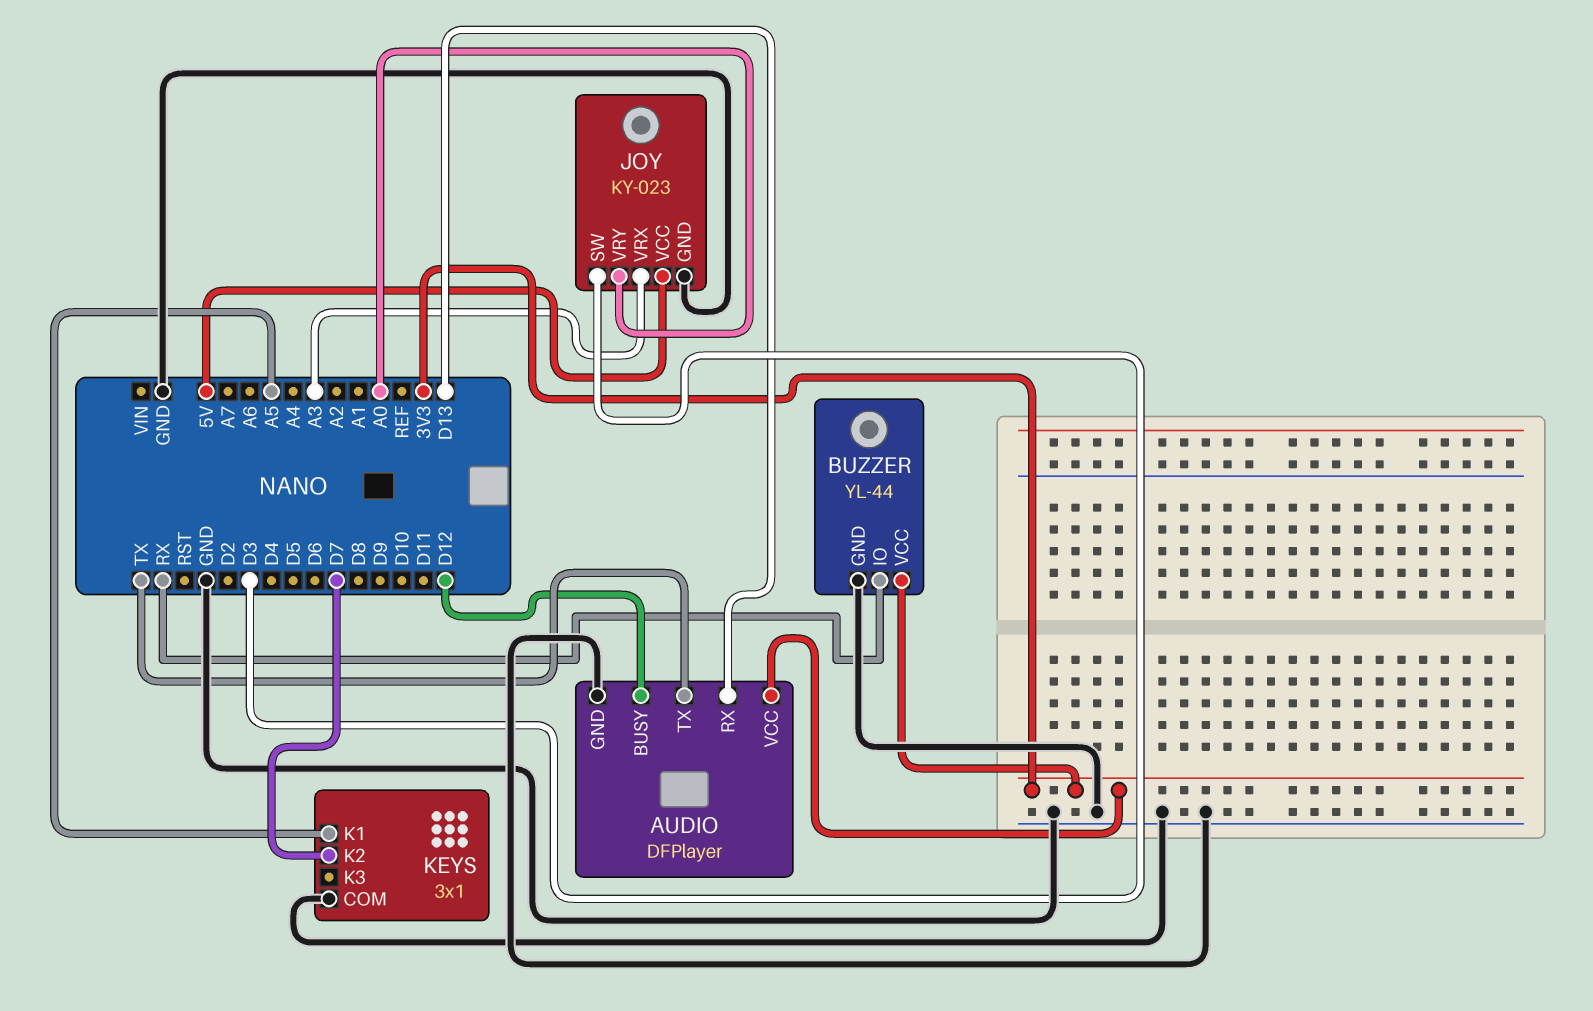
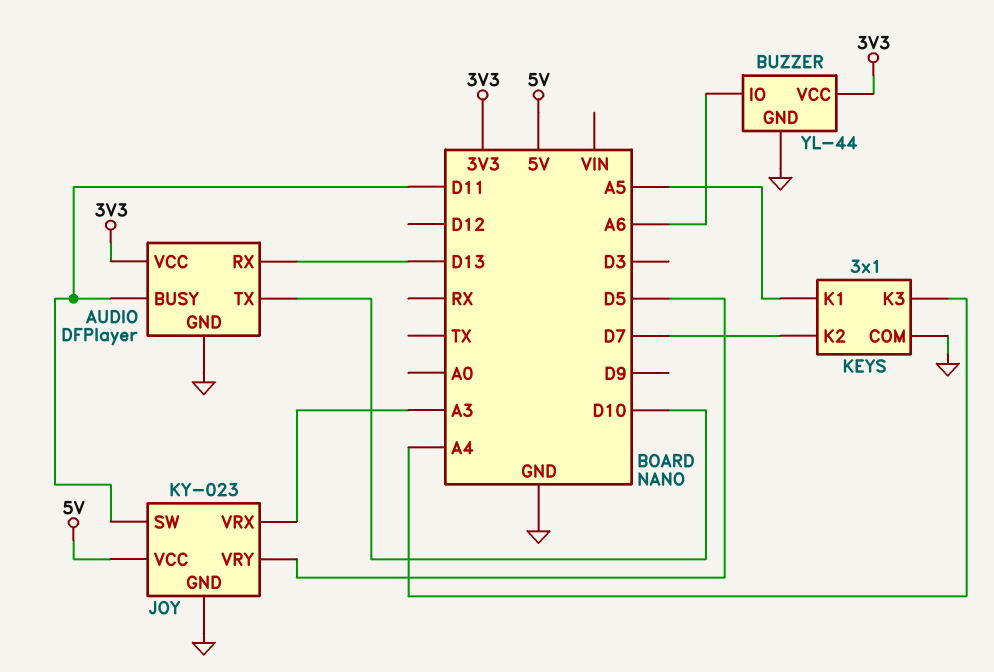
AUDIO pin BUSY: D12 -> D11
AUDIO pin TX: TX -> D10
BUZZER pin IO: RX -> A6
JOY pin SW: D3 -> D11
JOY pin VRY: A0 -> D5
KEYS pin K3: none -> A4

